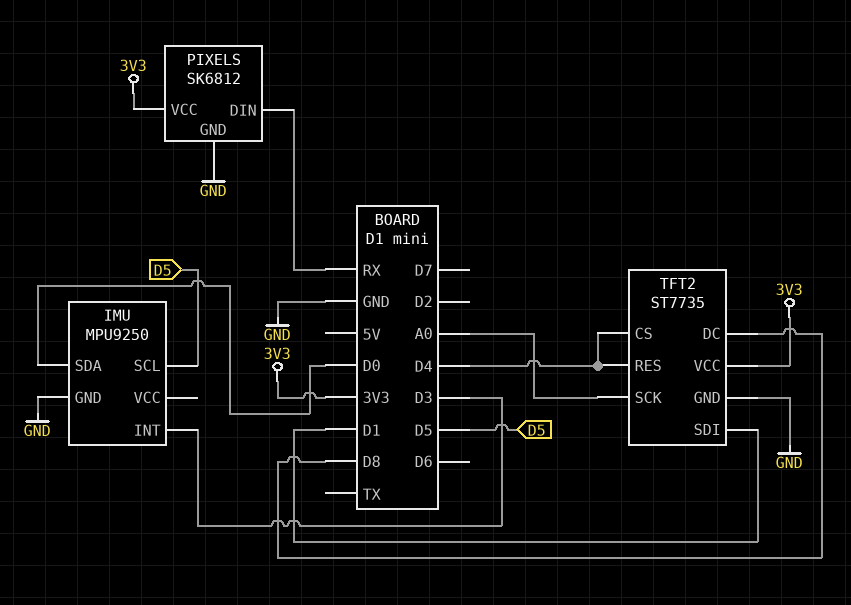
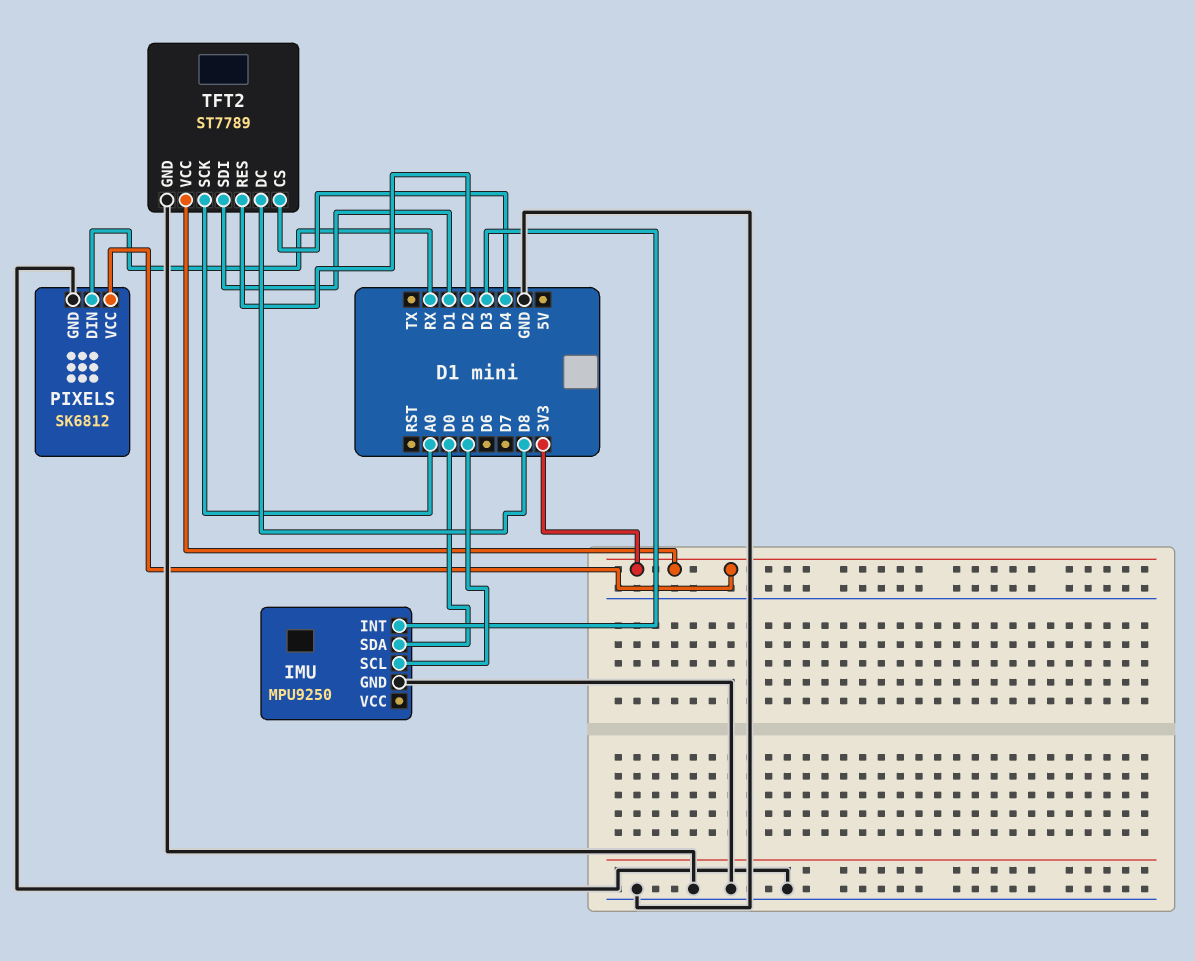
TFT2: ST7735 -> ST7789
TFT2 pin RES: D4 -> D2

